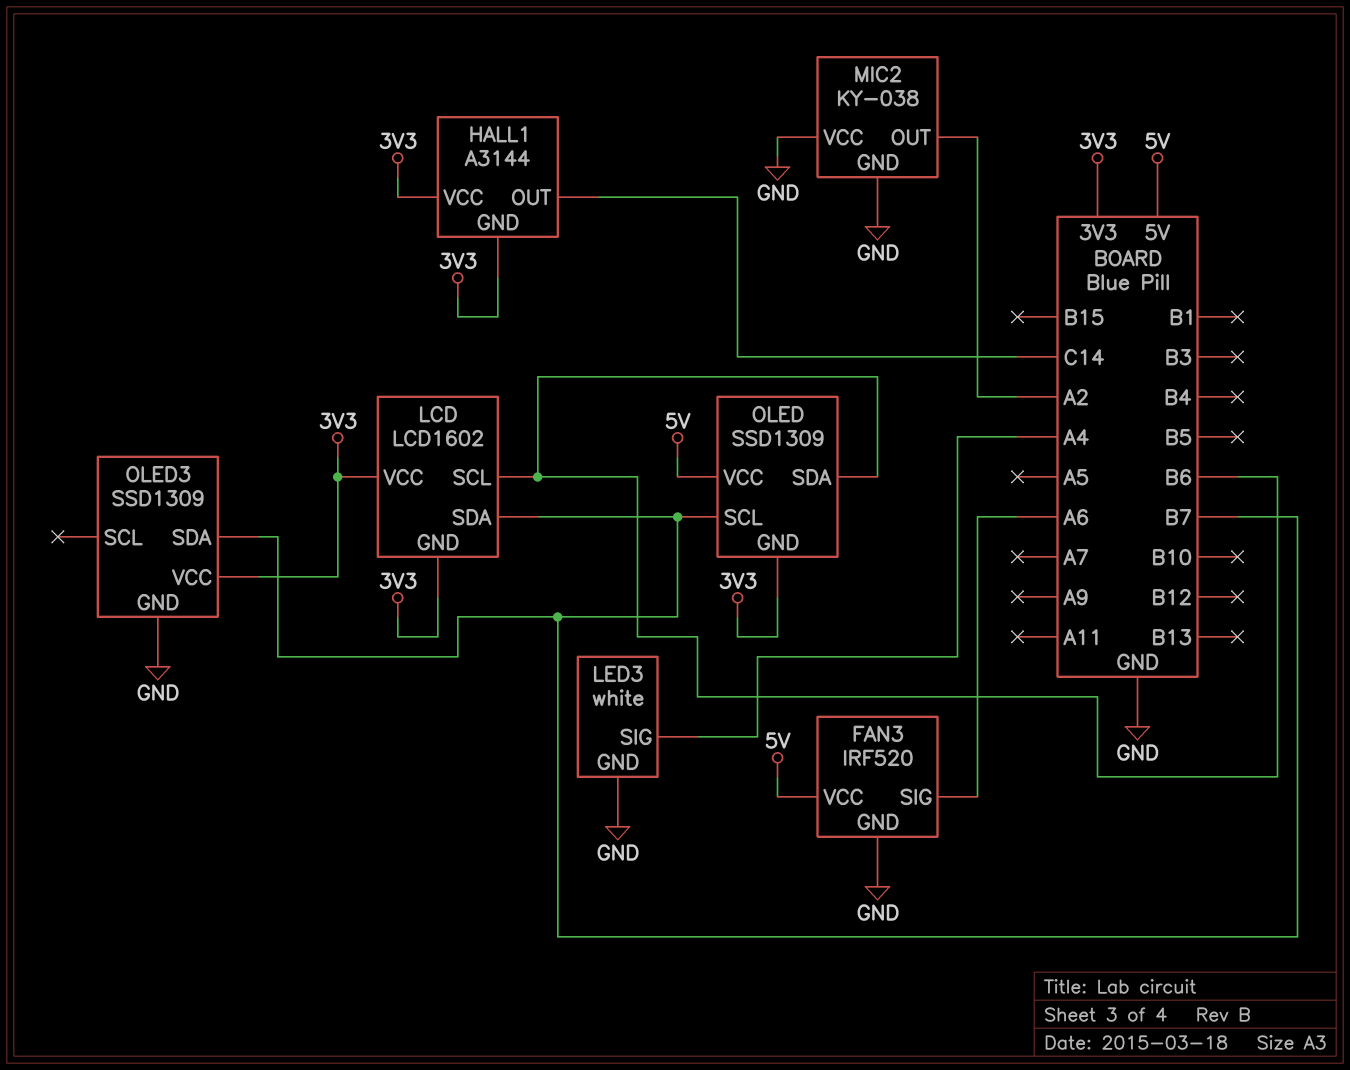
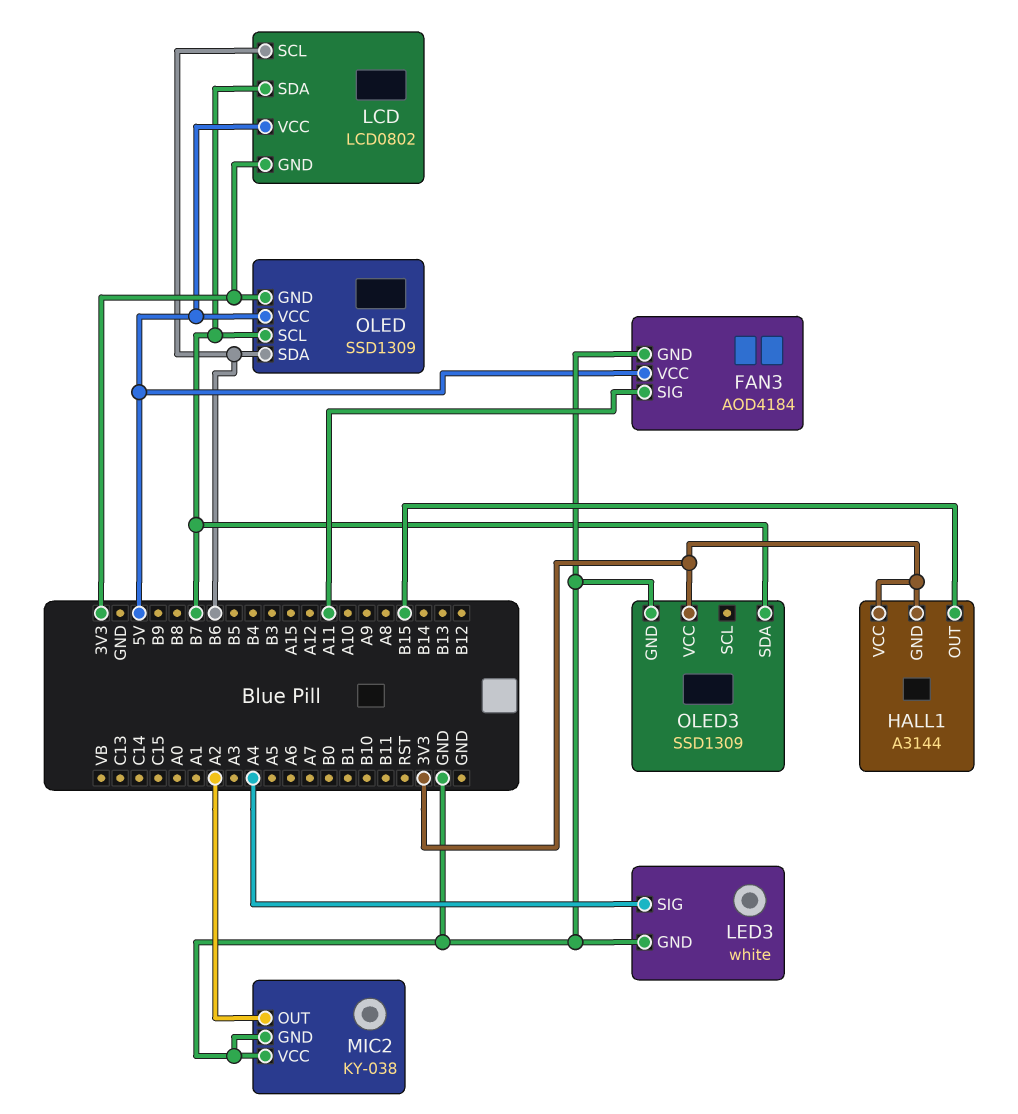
FAN3: IRF520 -> AOD4184
FAN3 pin SIG: A6 -> A11
HALL1 pin OUT: C14 -> B15
LCD: LCD1602 -> LCD0802
LCD pin VCC: 3V3 -> 5V

